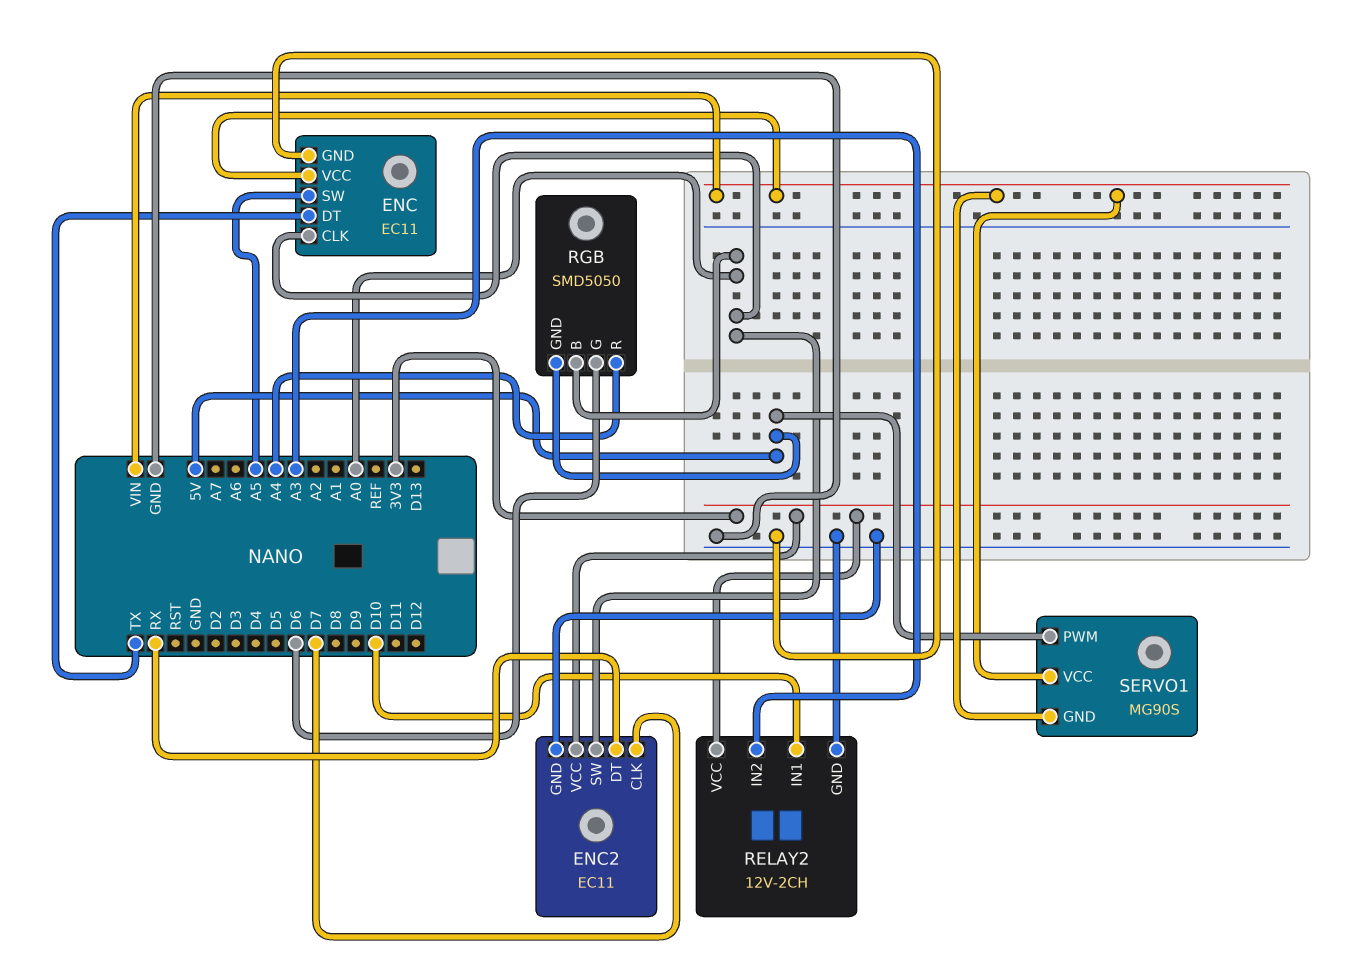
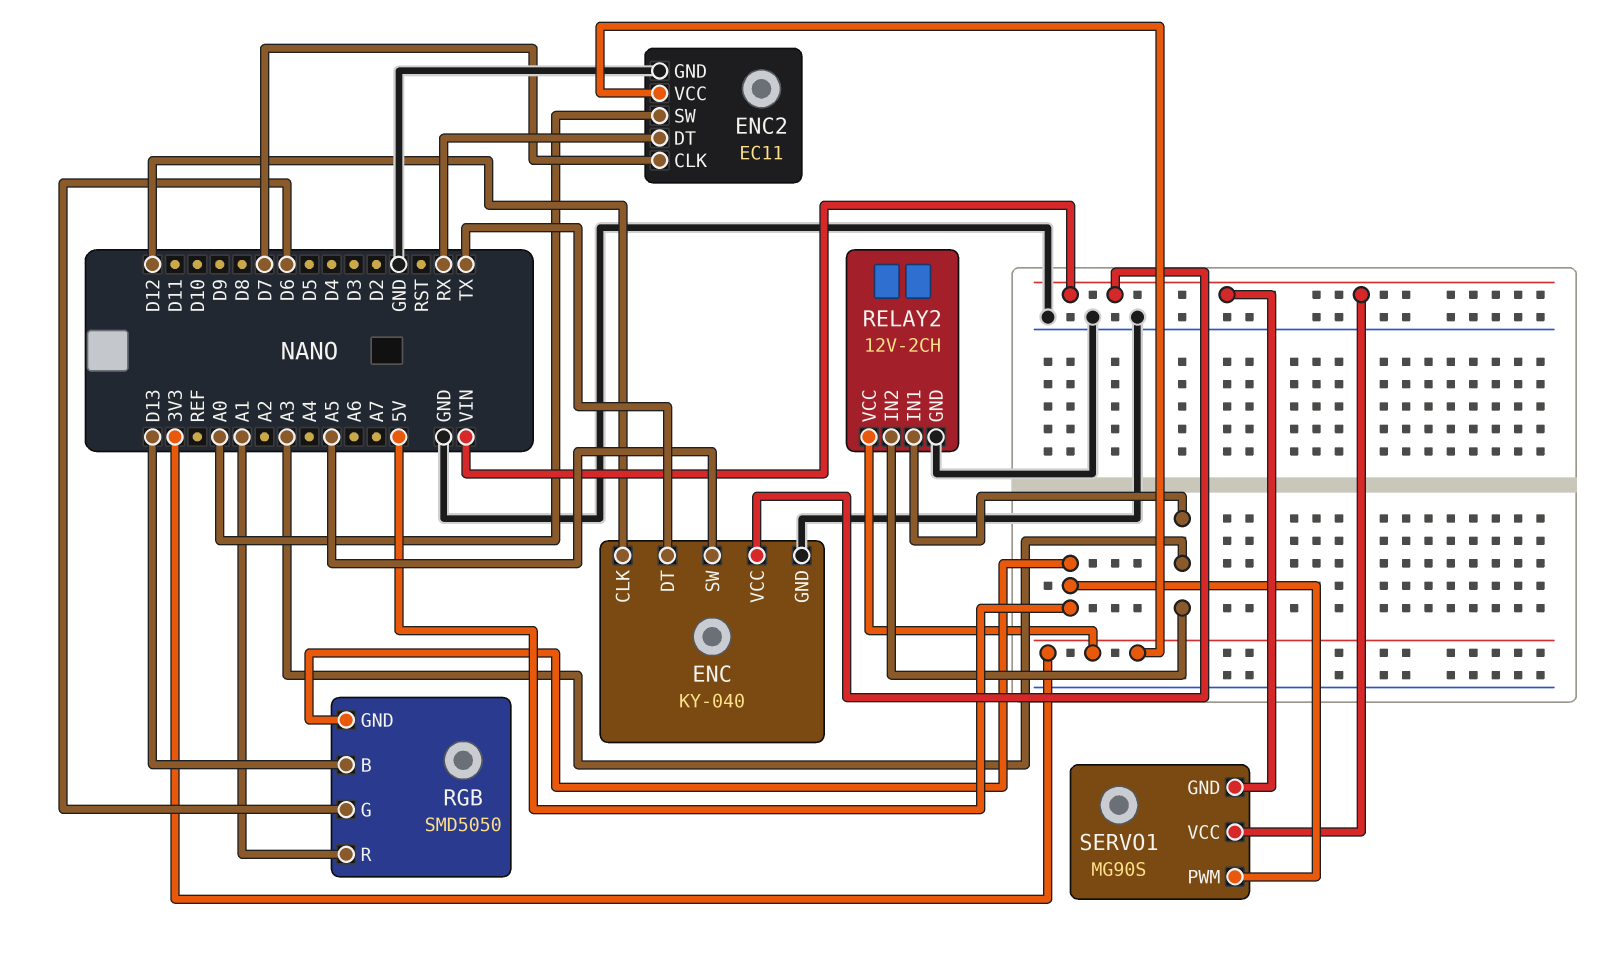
ENC: EC11 -> KY-040
ENC pin CLK: A0 -> D12
RELAY2 pin IN1: D10 -> A3
RGB pin B: A0 -> D13
RGB pin R: A4 -> A1

